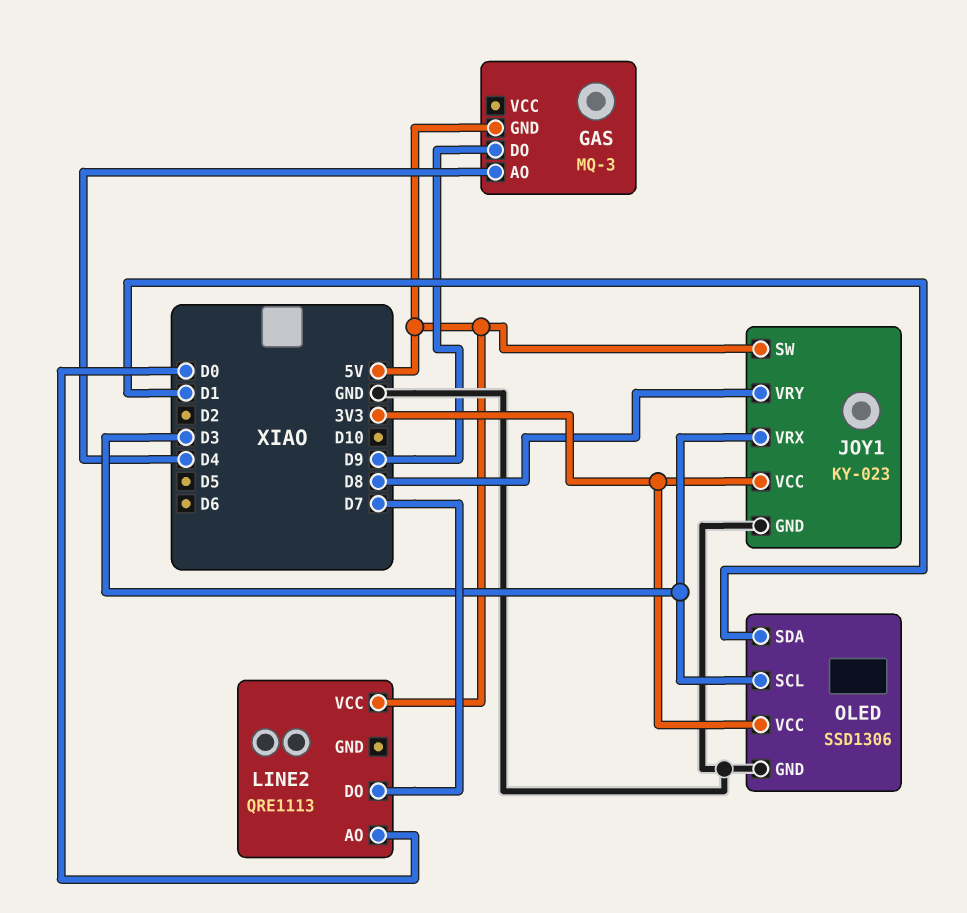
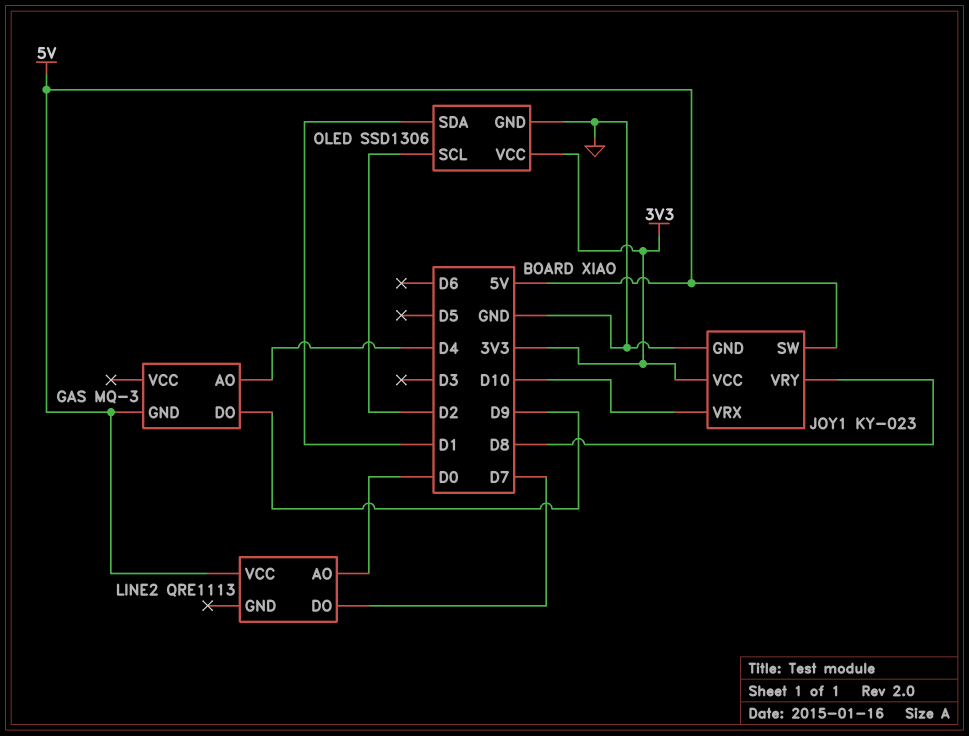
JOY1 pin VRX: D3 -> D10
OLED pin SCL: D3 -> D2

